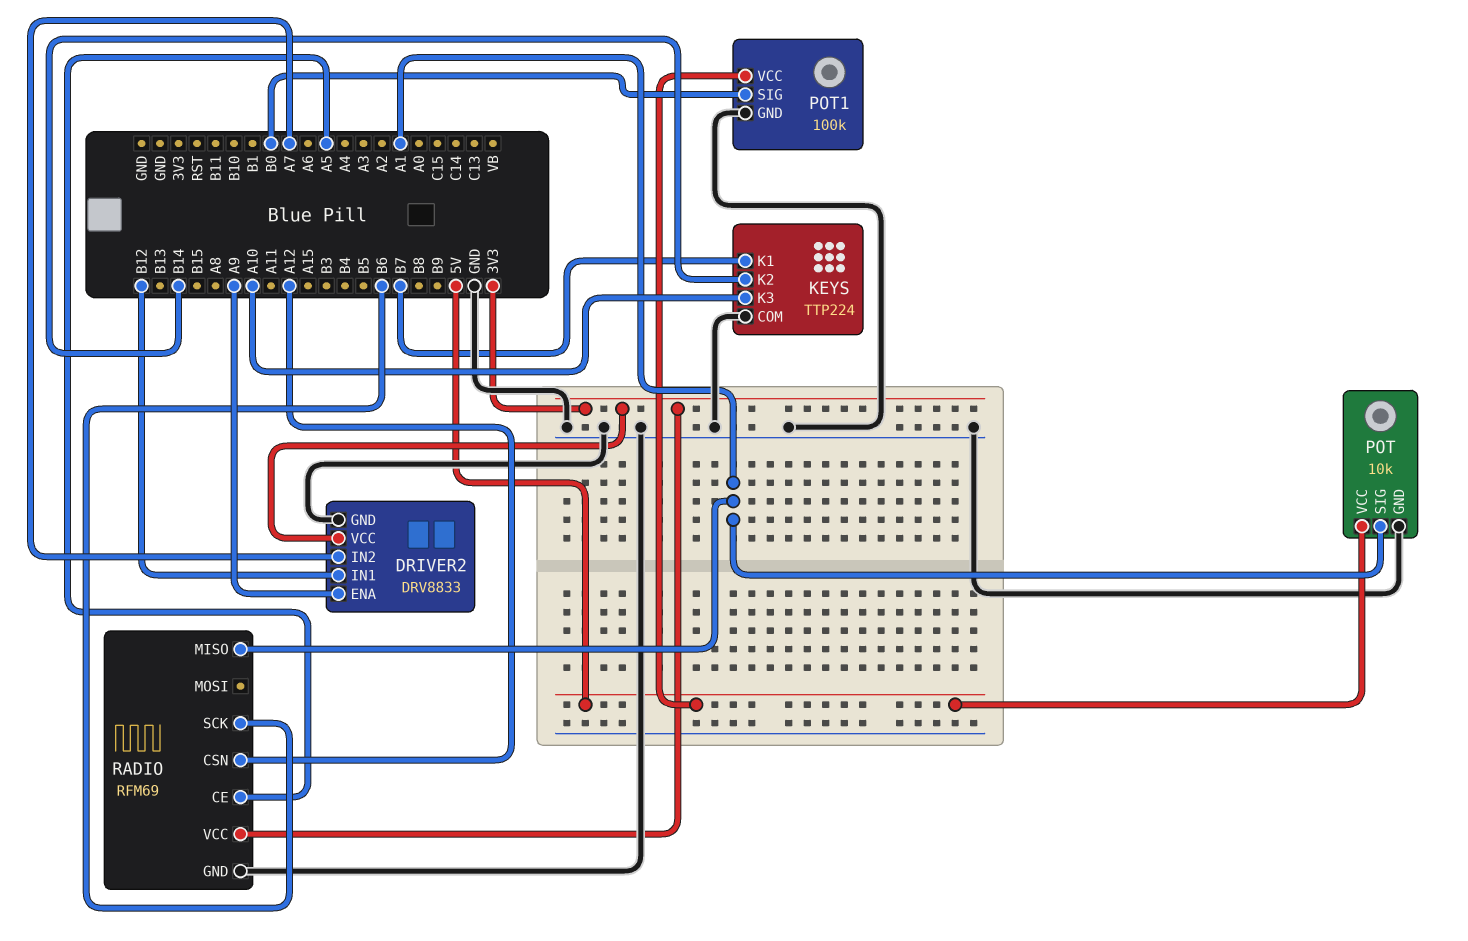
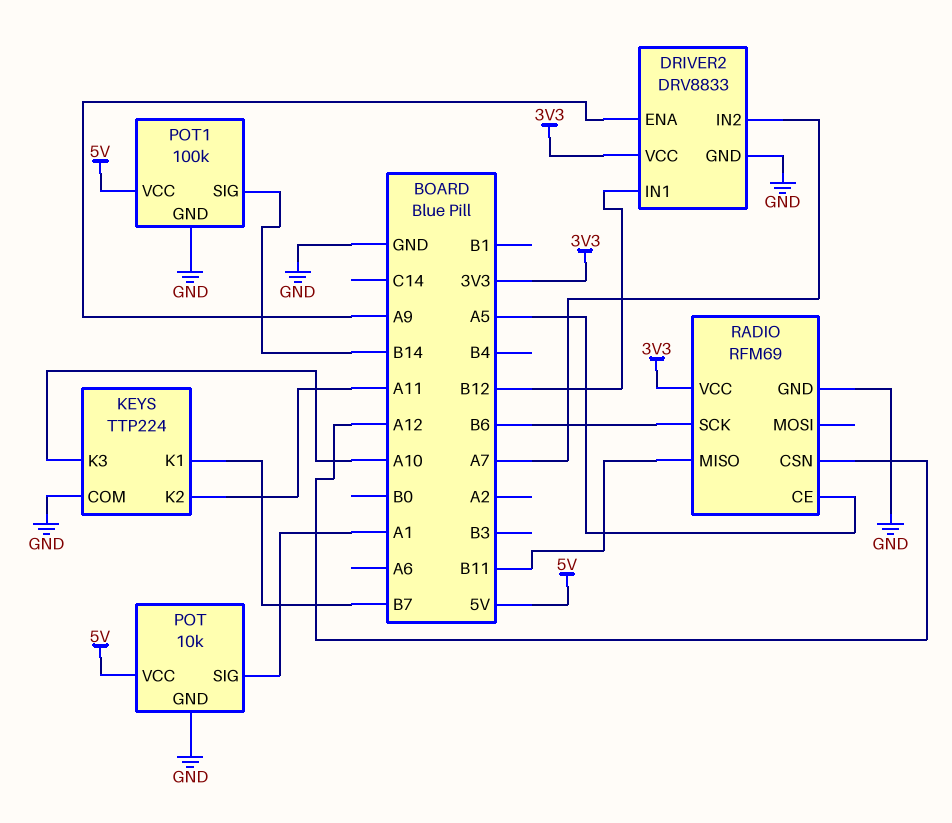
KEYS pin K2: B14 -> A11
POT1 pin SIG: B0 -> B14
RADIO pin MISO: A1 -> B11

